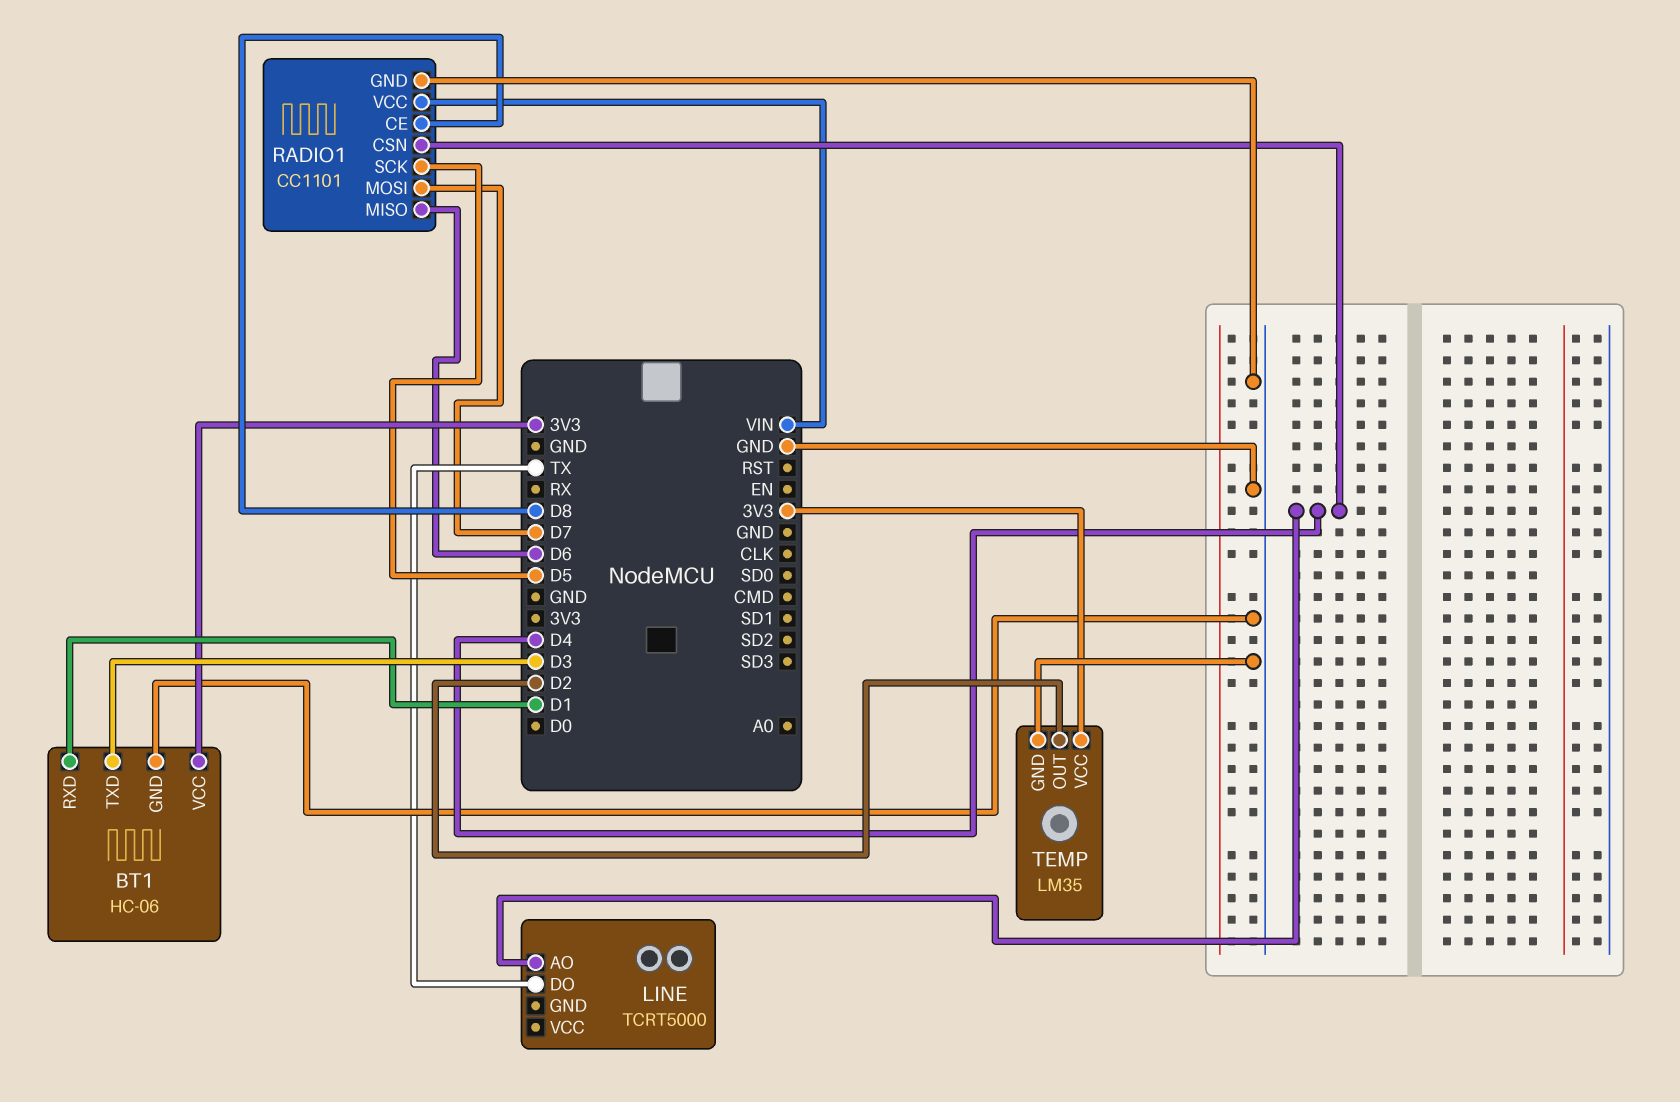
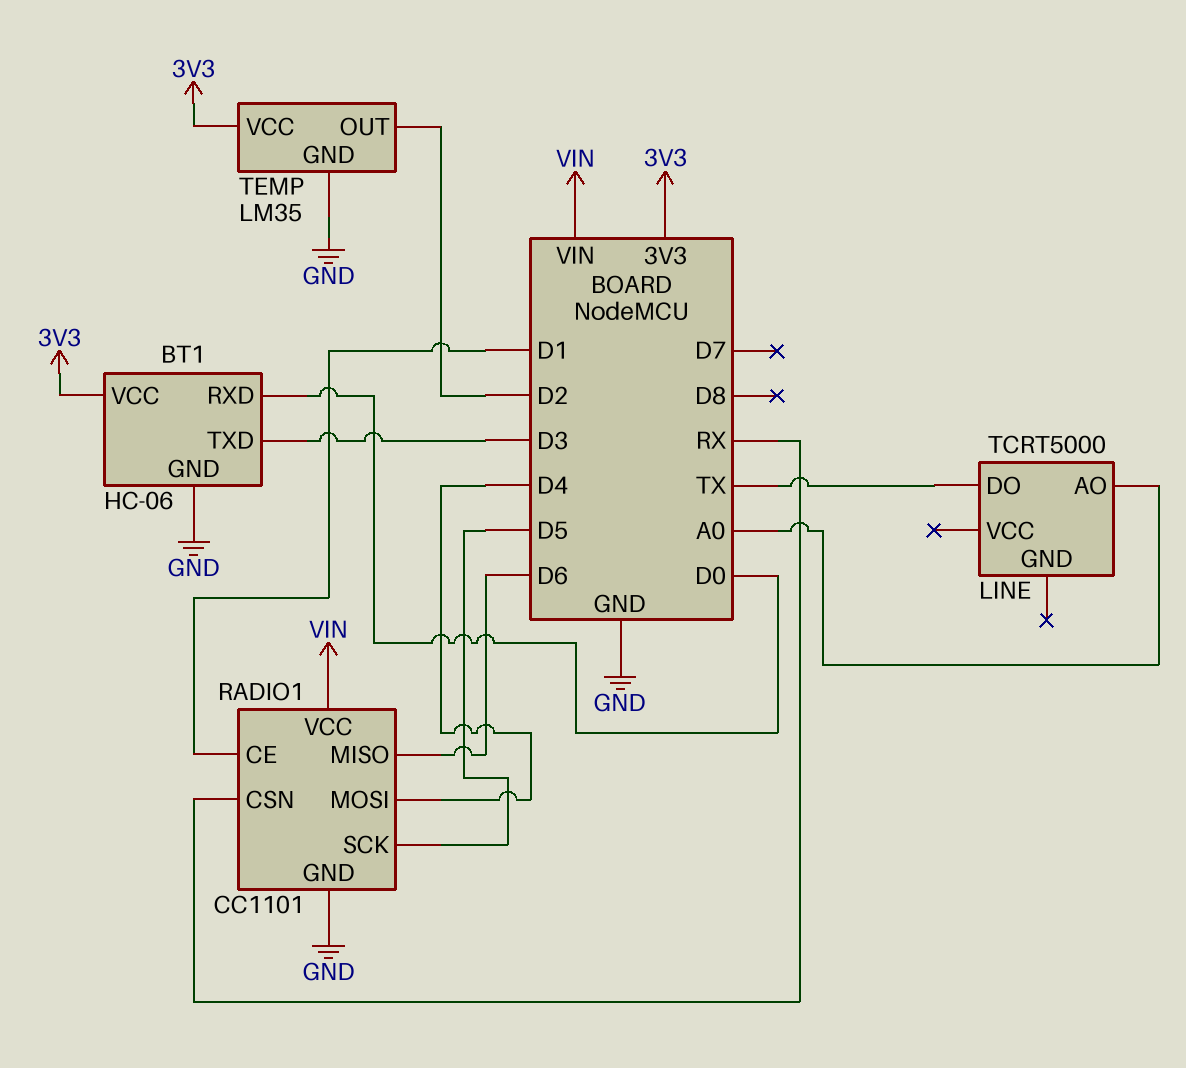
BT1 pin RXD: D1 -> D0
LINE pin AO: D4 -> A0
RADIO1 pin CE: D8 -> D1
RADIO1 pin CSN: D4 -> RX
RADIO1 pin MOSI: D7 -> D4

